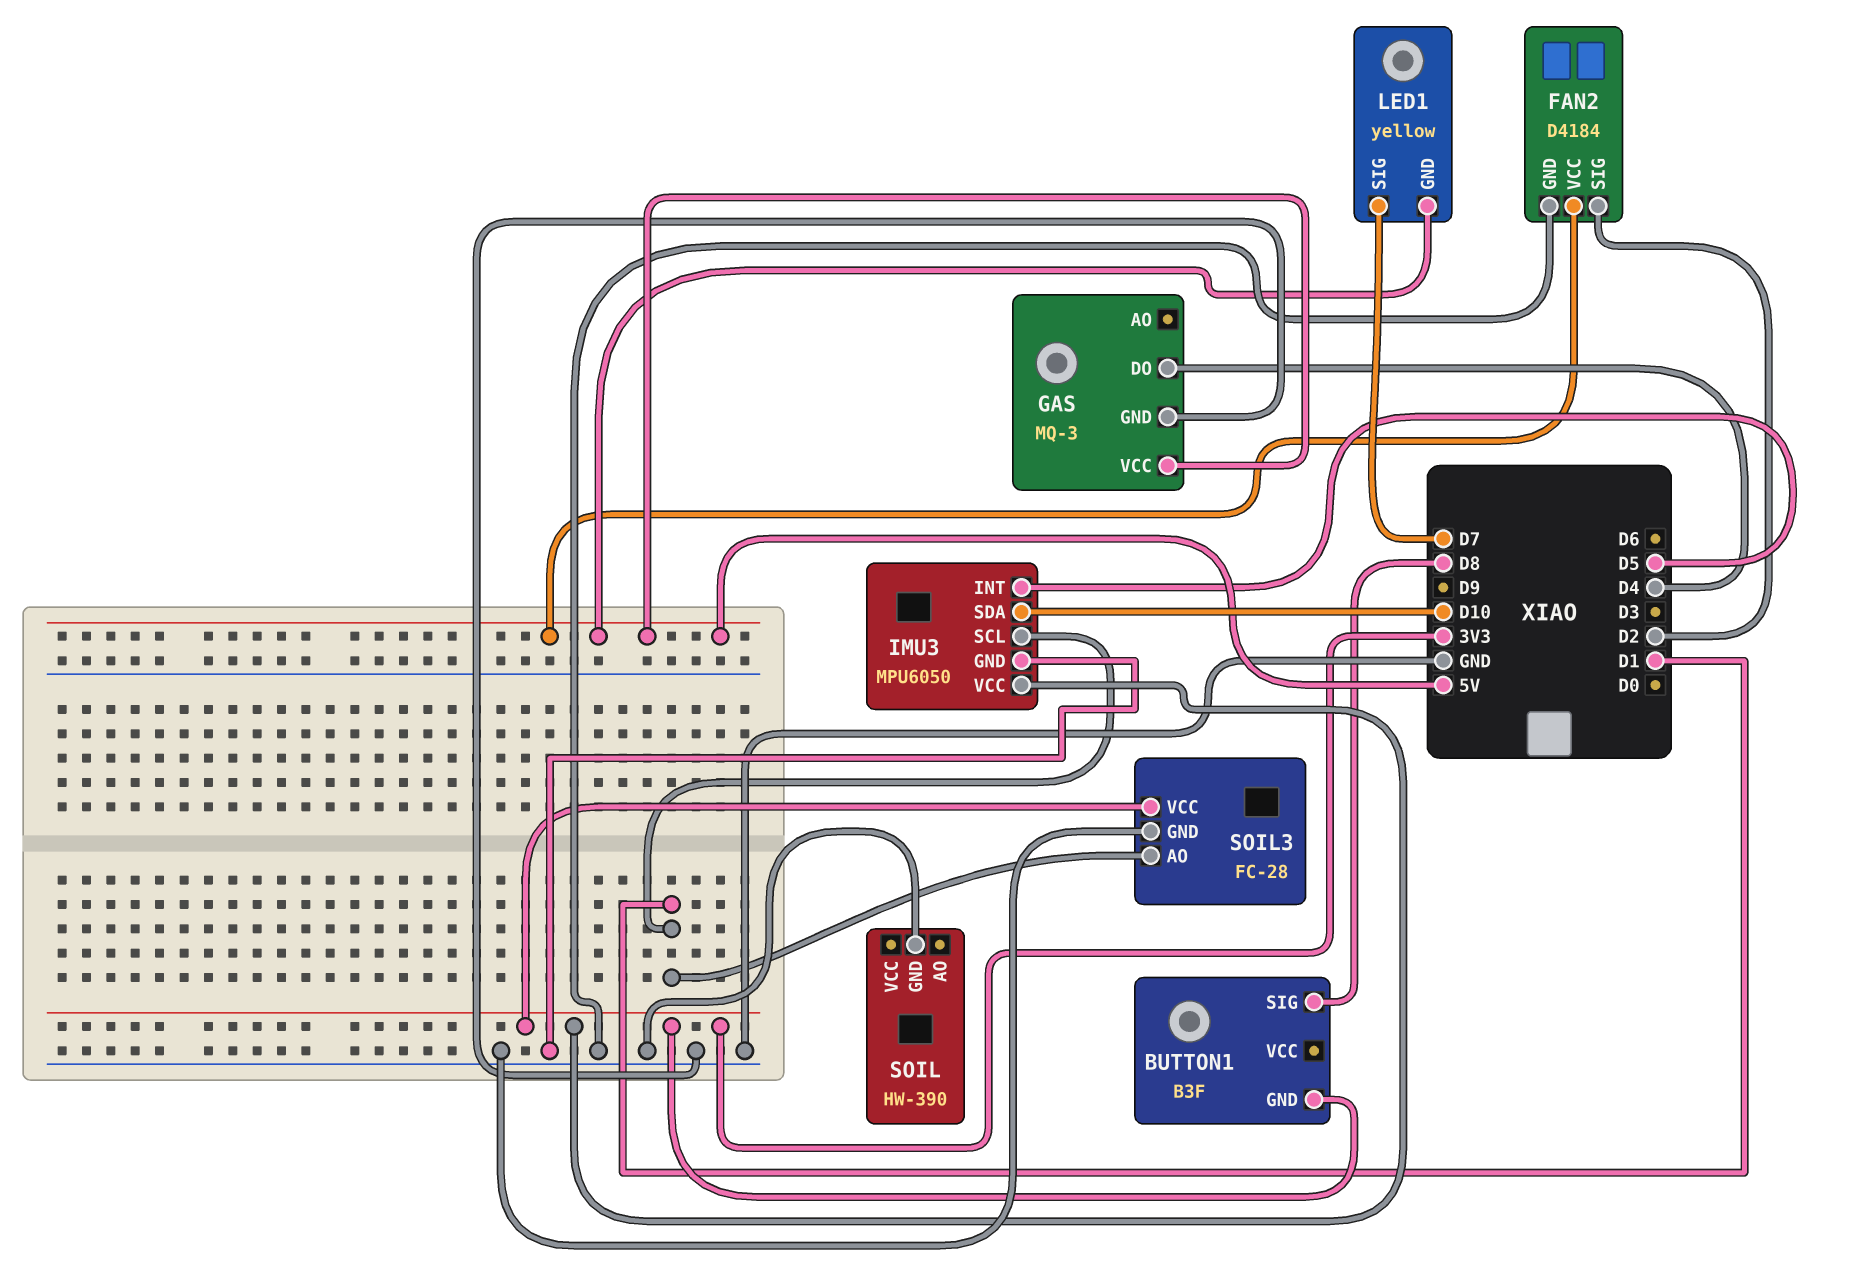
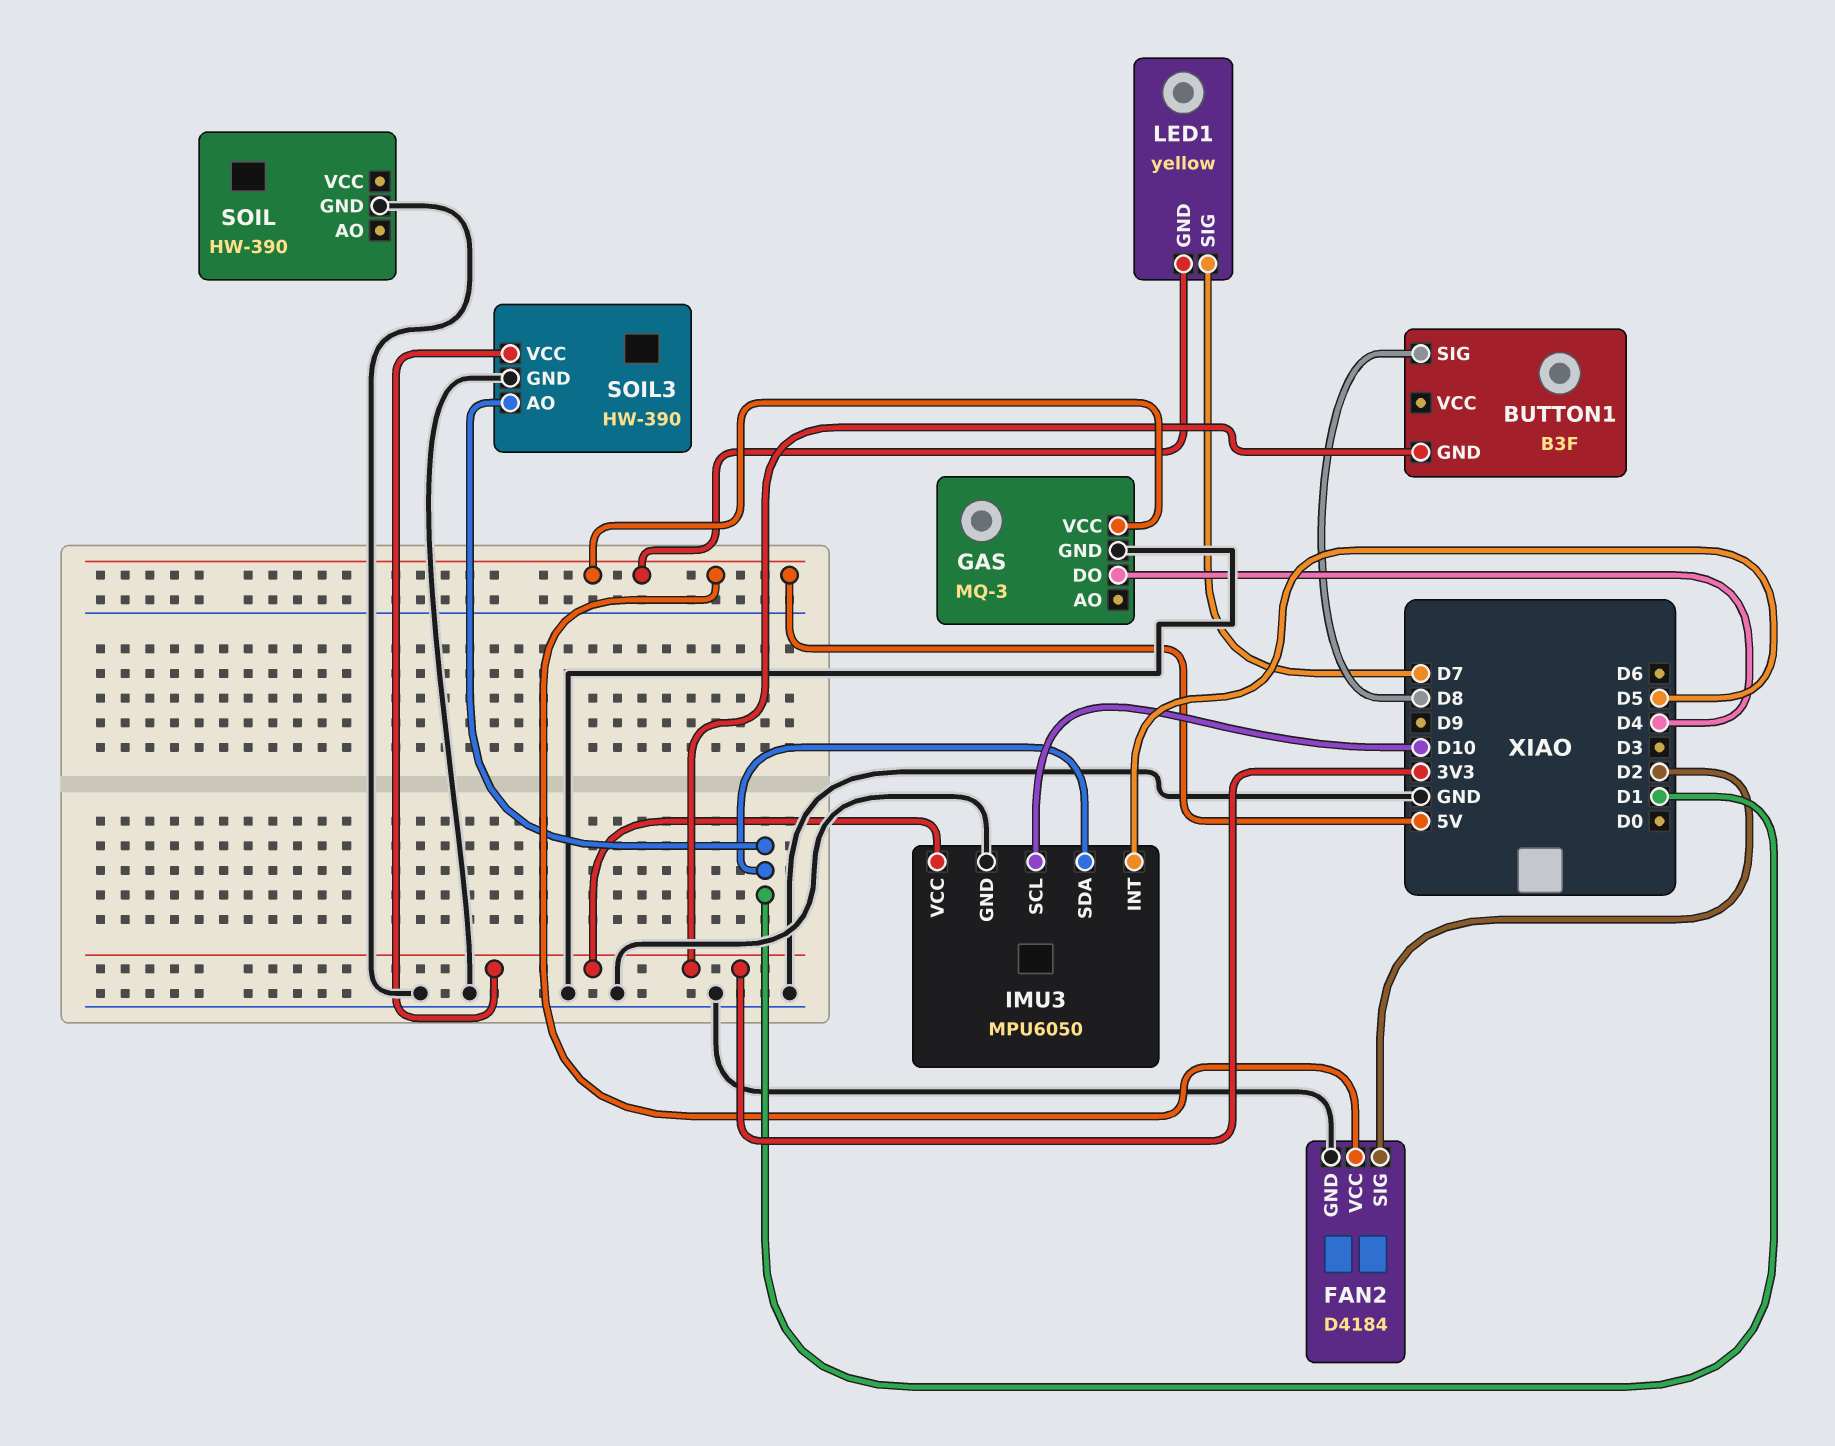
IMU3 pin SCL: D1 -> D10
IMU3 pin SDA: D10 -> D1
SOIL3: FC-28 -> HW-390

